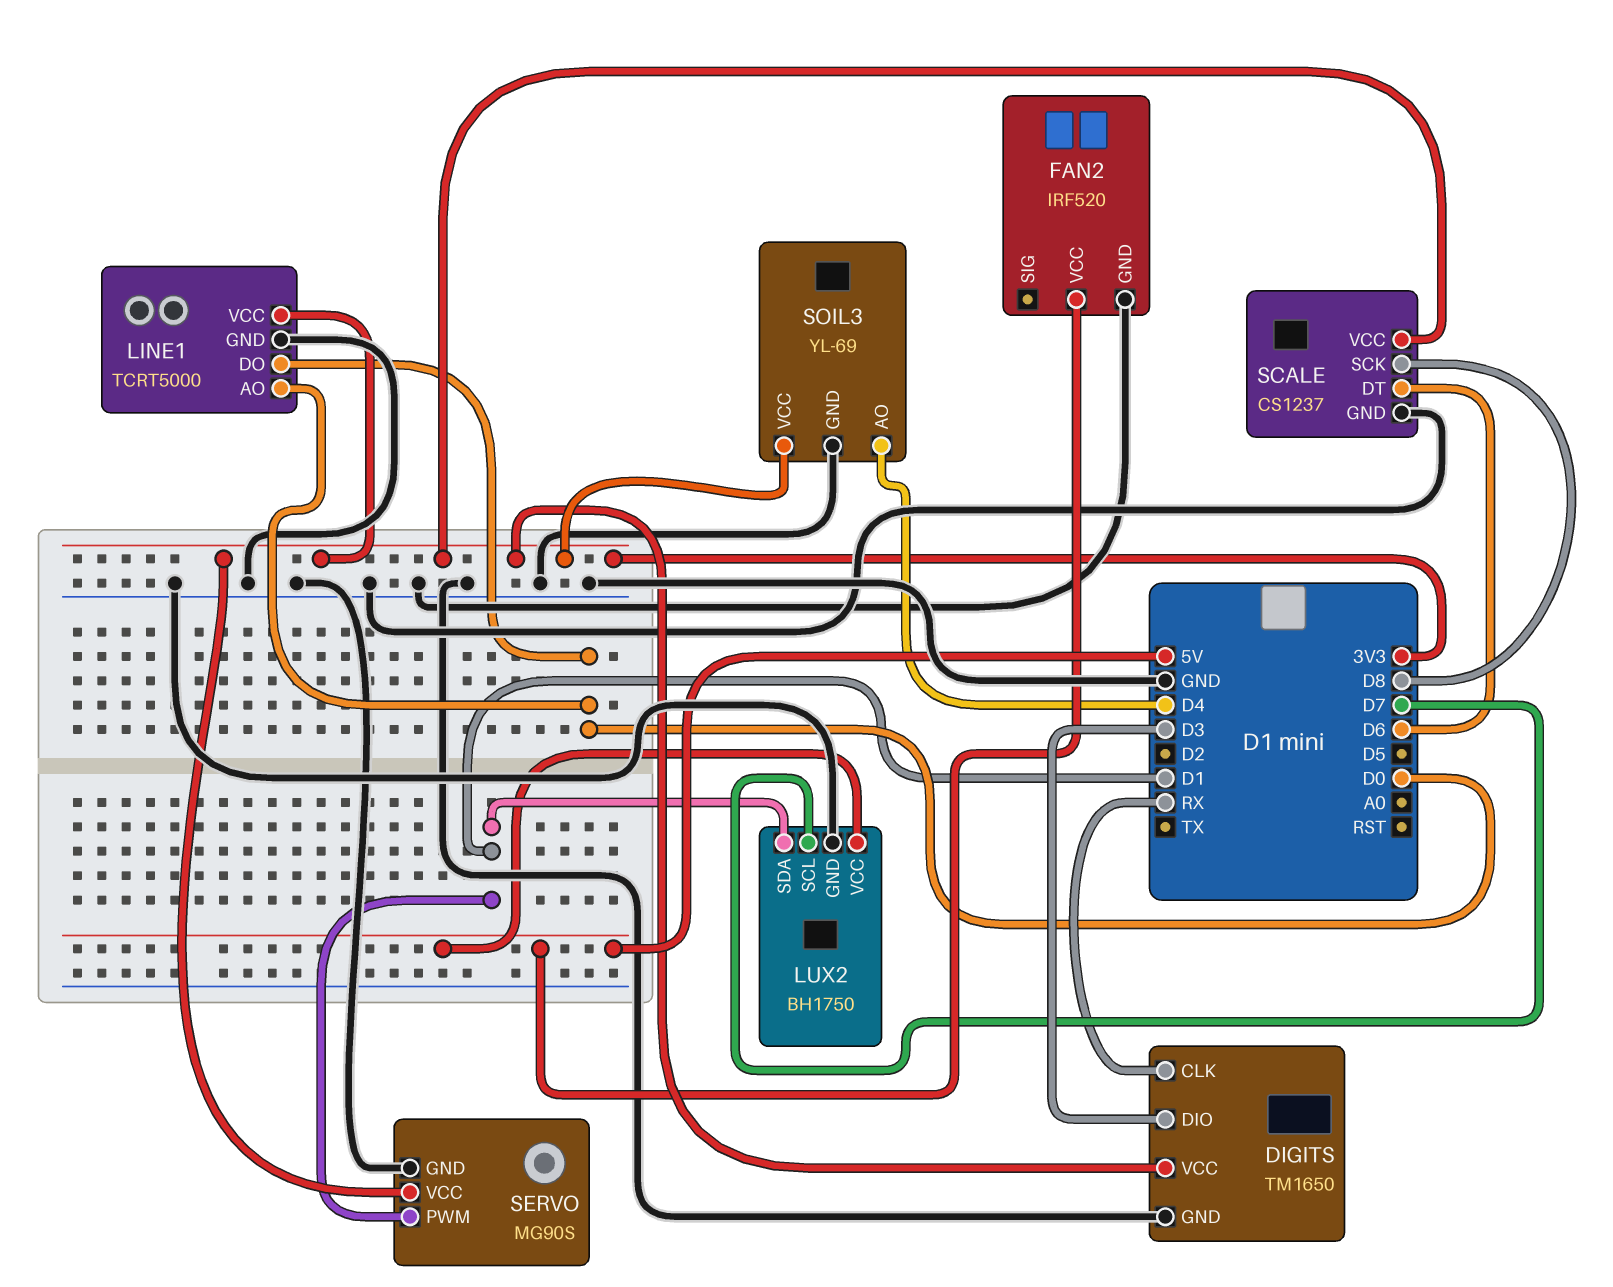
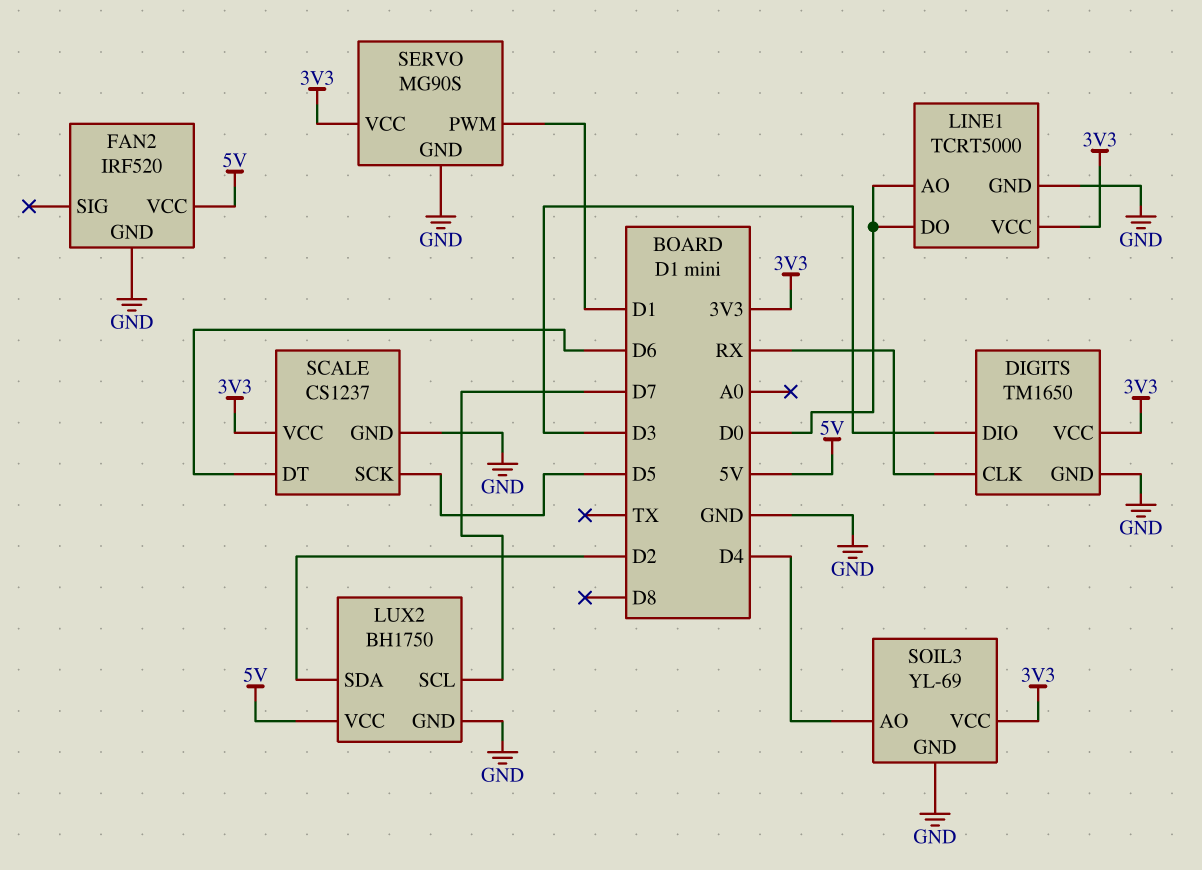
LUX2 pin SDA: D1 -> D2
SCALE pin SCK: D8 -> D5

